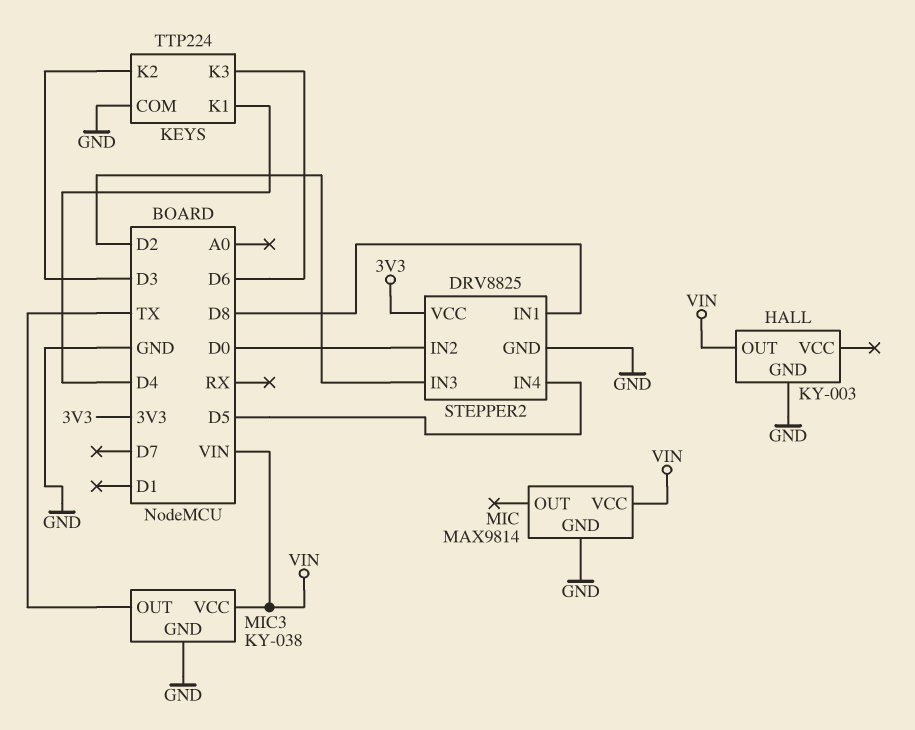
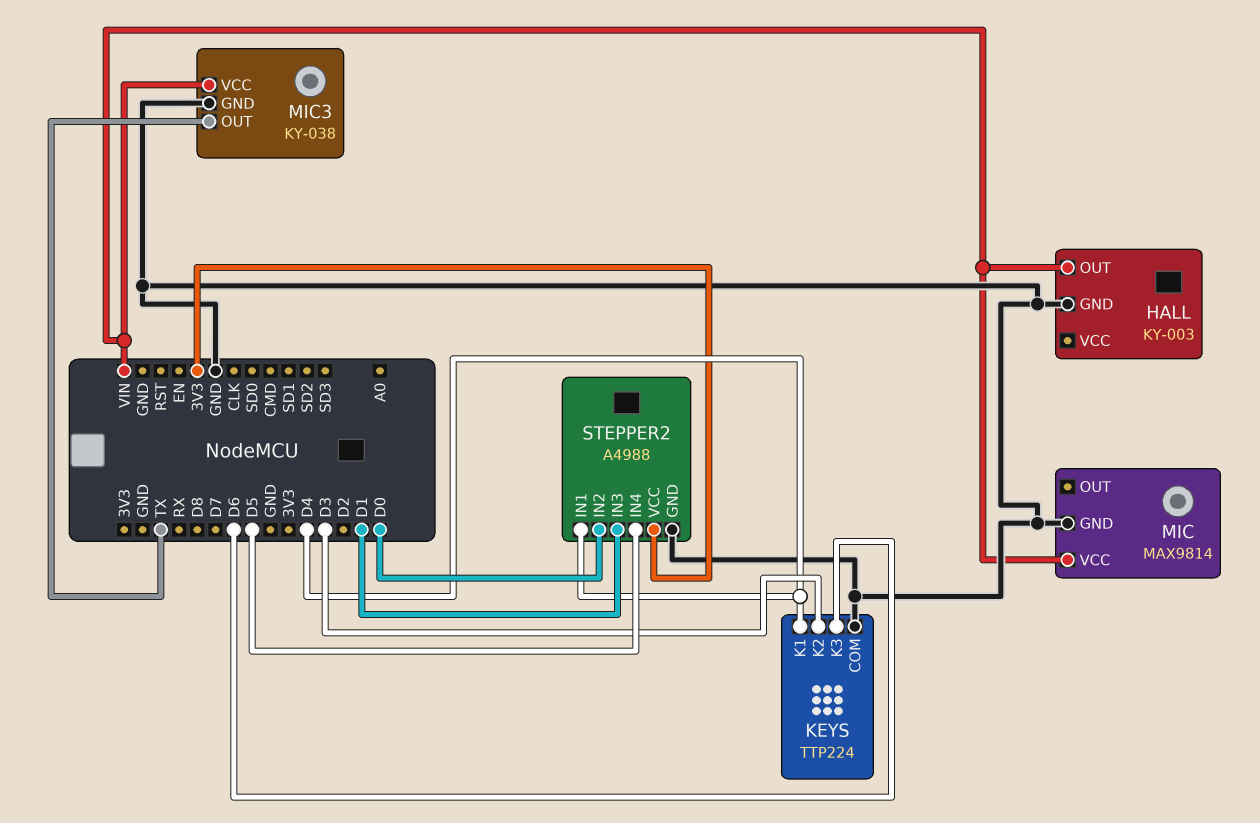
STEPPER2: DRV8825 -> A4988
STEPPER2 pin IN1: D8 -> D4
STEPPER2 pin IN3: D2 -> D1

